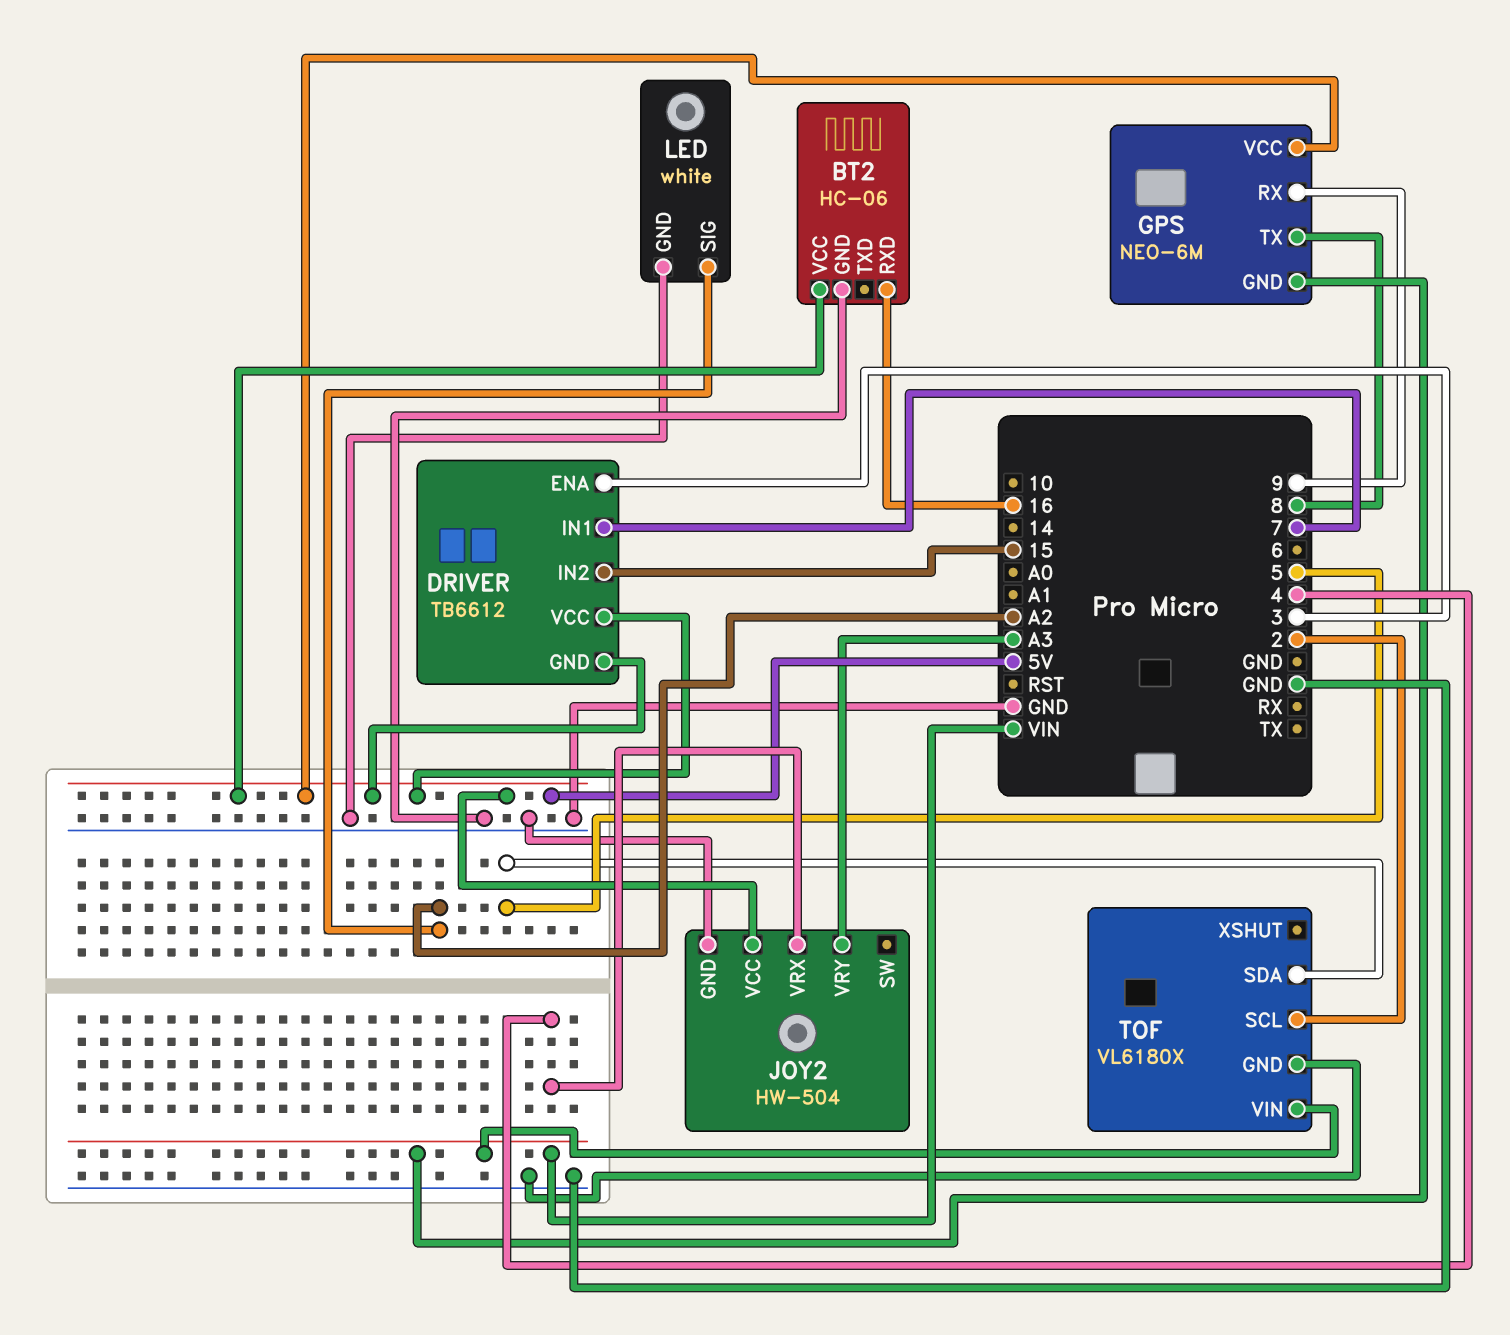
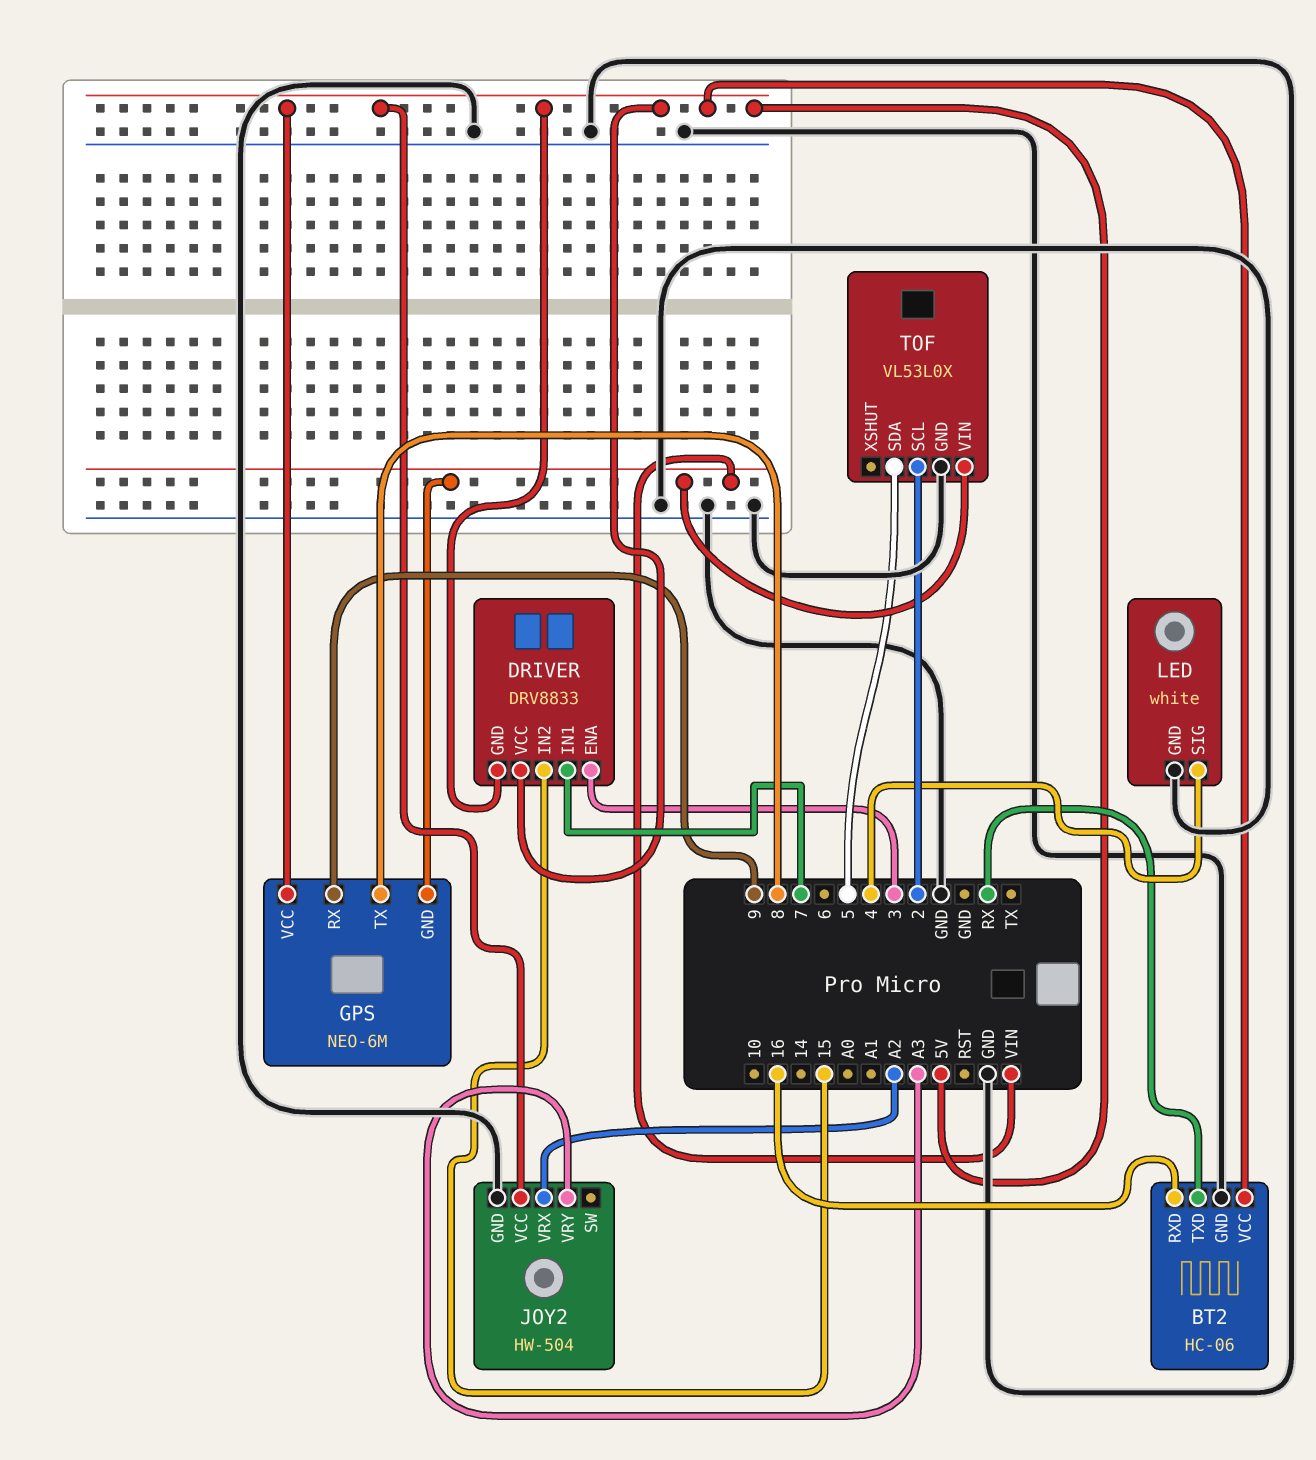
BT2 pin TXD: none -> RX
DRIVER: TB6612 -> DRV8833
JOY2 pin VRX: 4 -> A2
LED pin SIG: A2 -> 4
TOF: VL6180X -> VL53L0X

